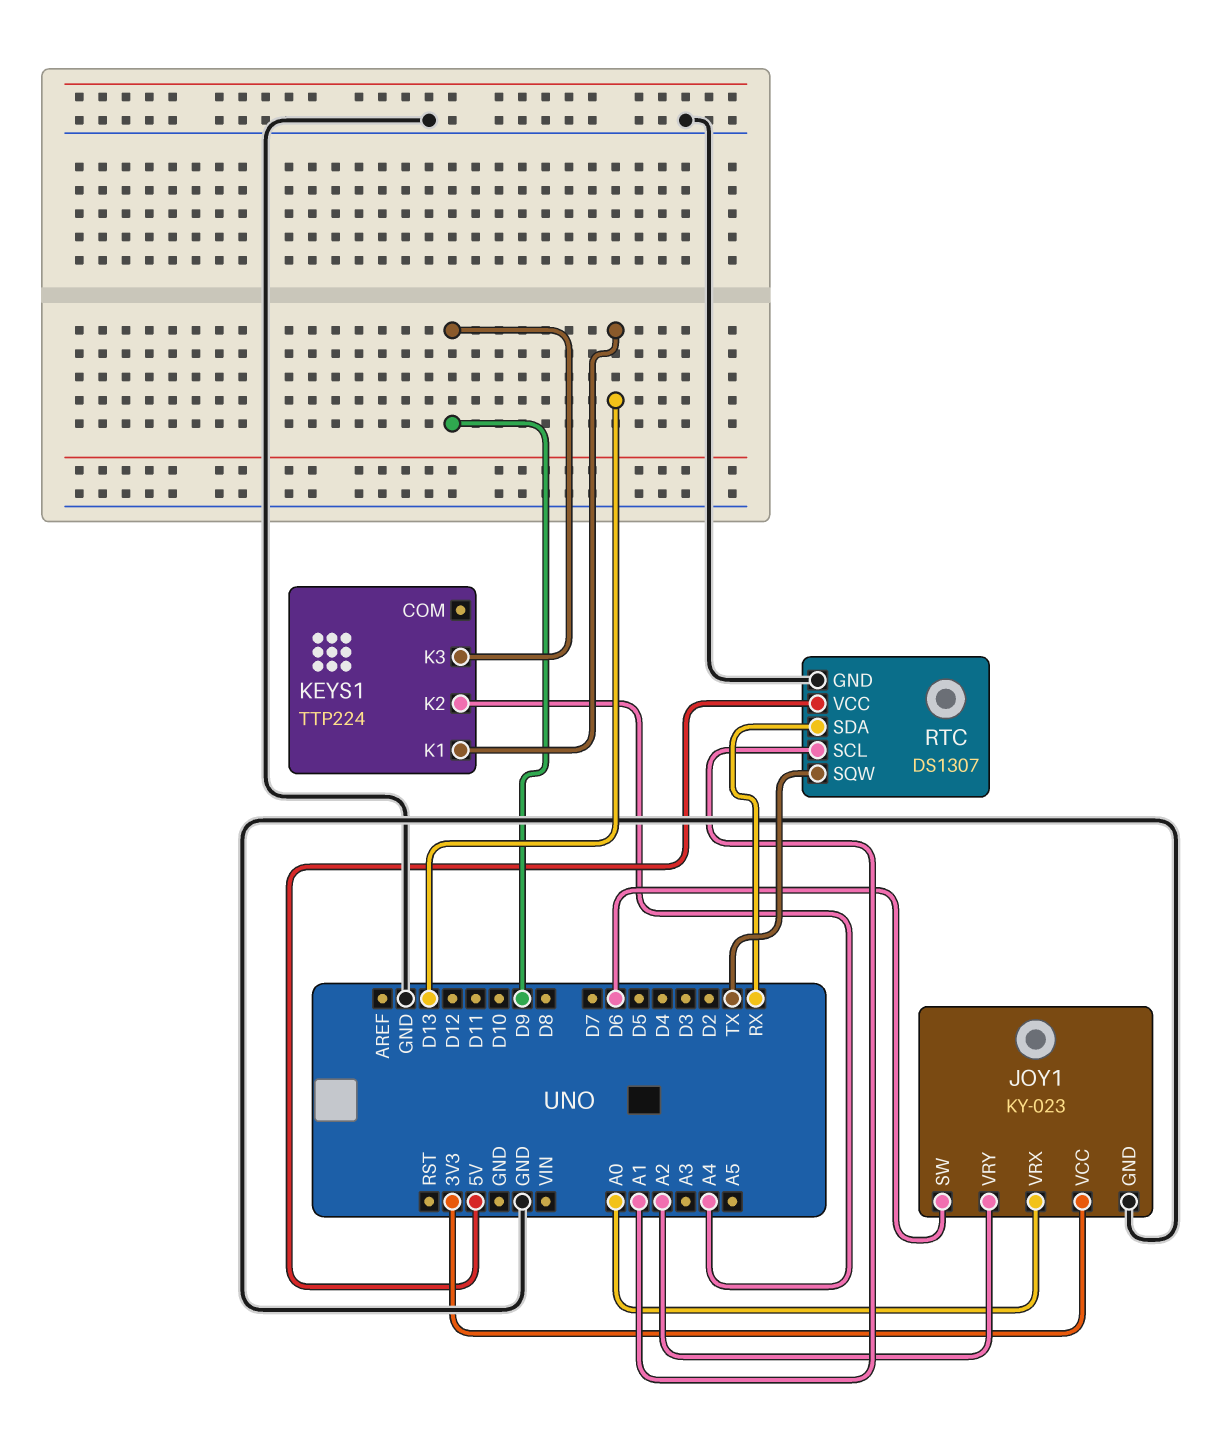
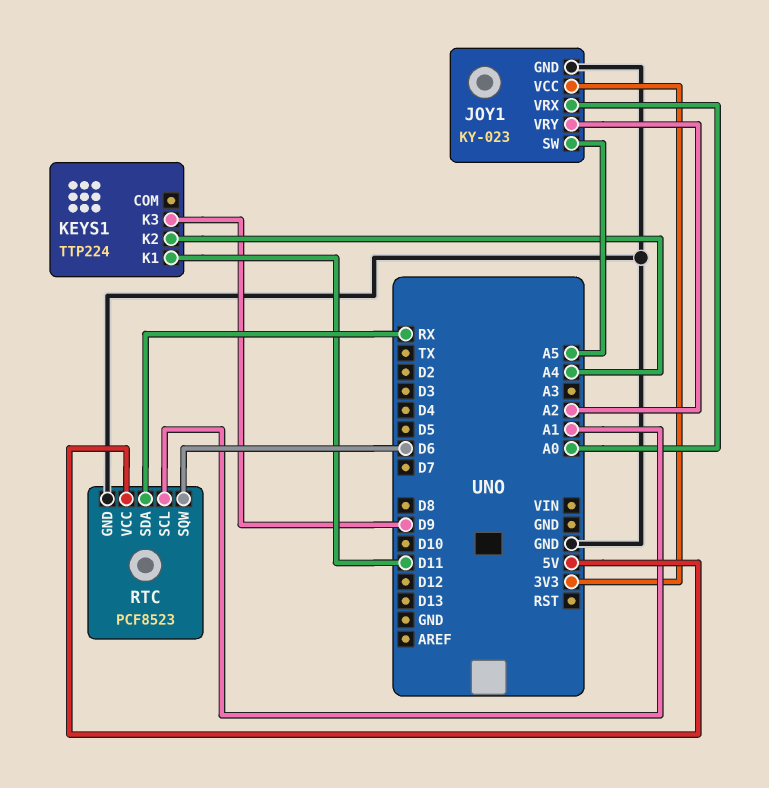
JOY1 pin SW: D6 -> A5
KEYS1 pin K1: D13 -> D11
RTC: DS1307 -> PCF8523
RTC pin SQW: TX -> D6

